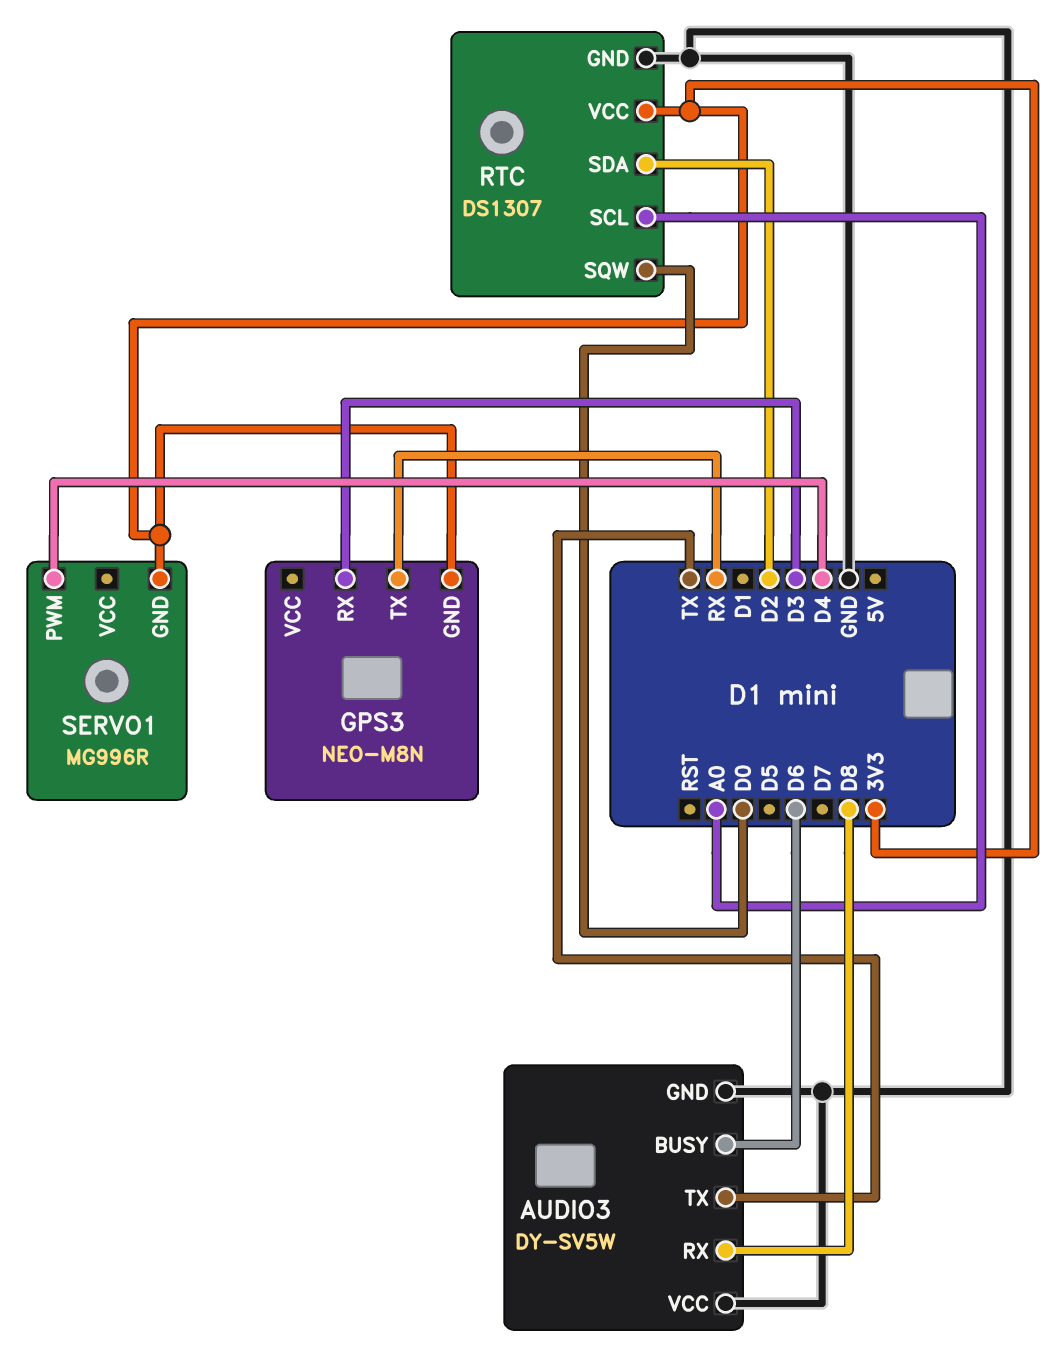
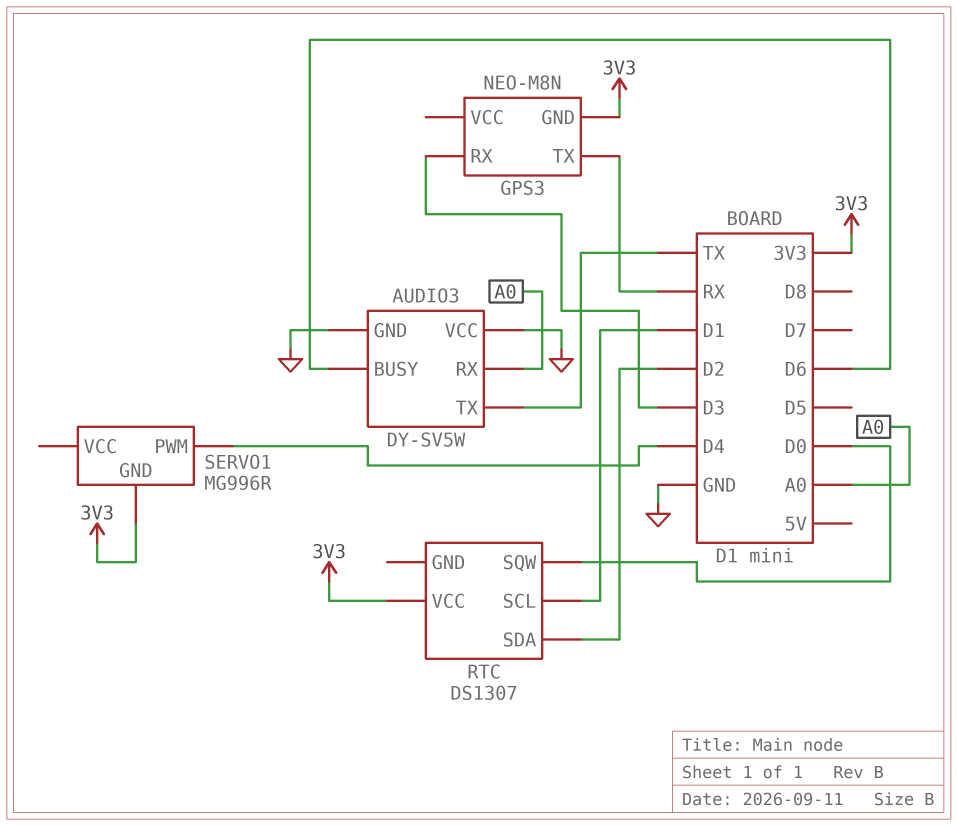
AUDIO3 pin RX: D8 -> A0
RTC pin GND: GND -> none
RTC pin SCL: A0 -> D1

